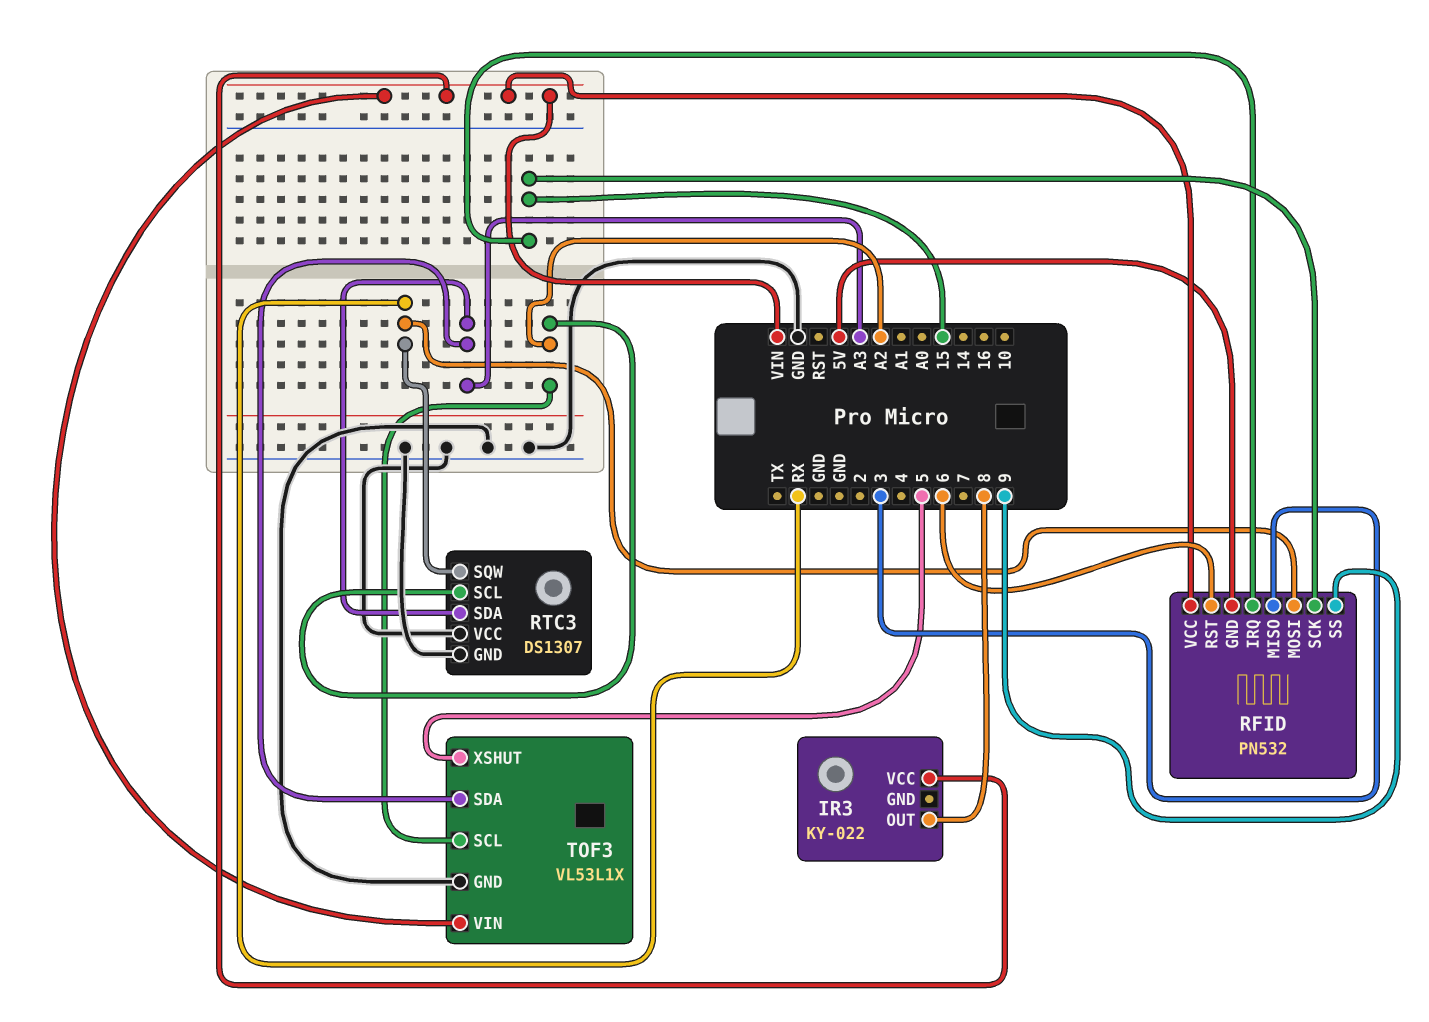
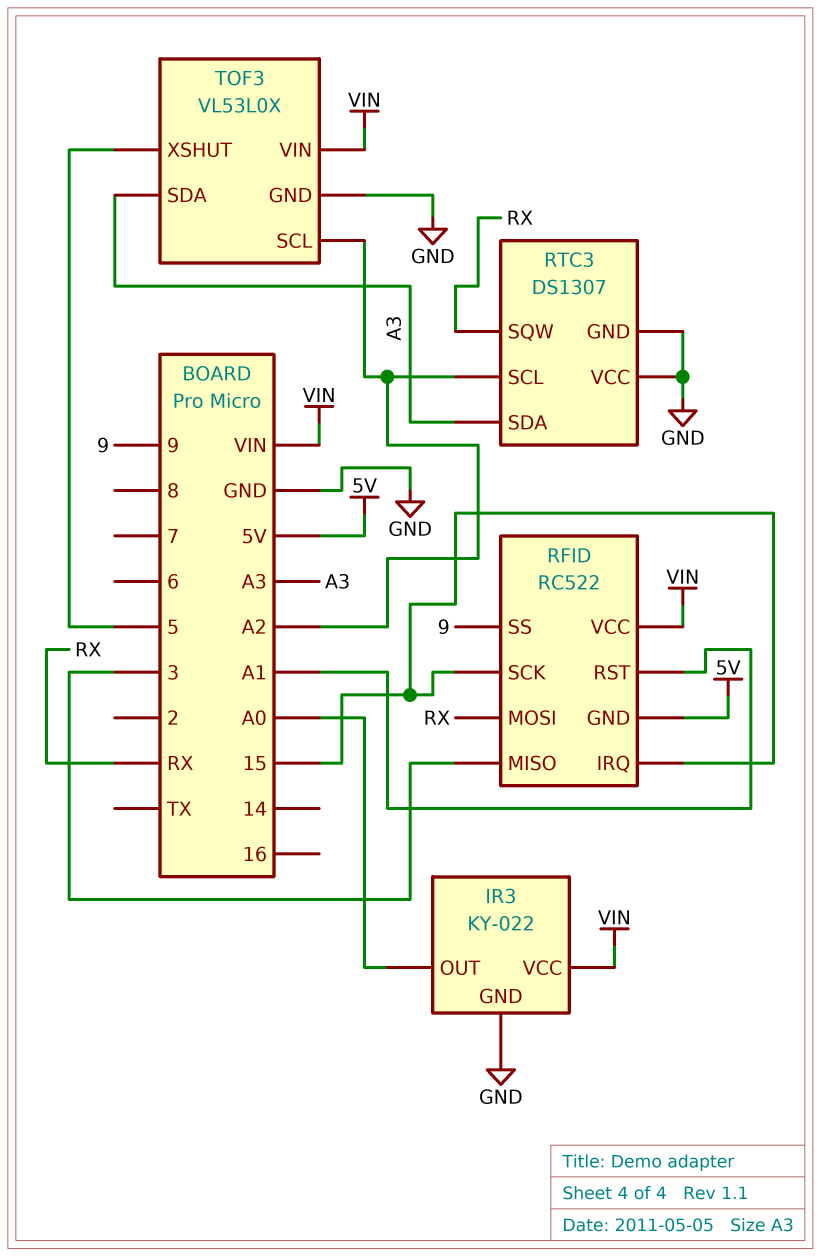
IR3 pin GND: none -> GND
IR3 pin OUT: 8 -> A0
RFID: PN532 -> RC522
RFID pin RST: 6 -> A1
TOF3: VL53L1X -> VL53L0X

